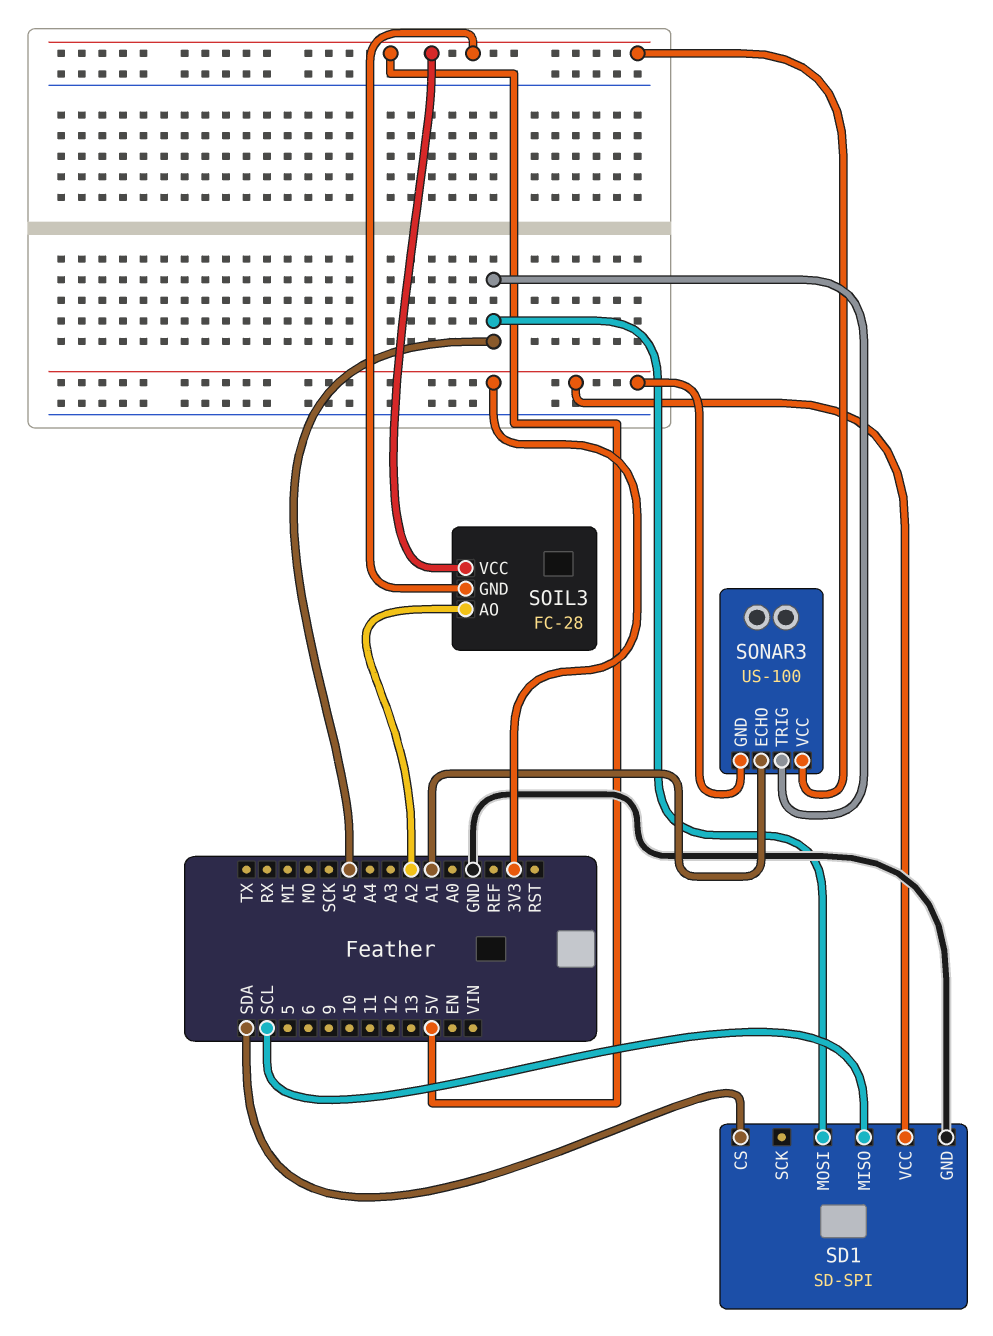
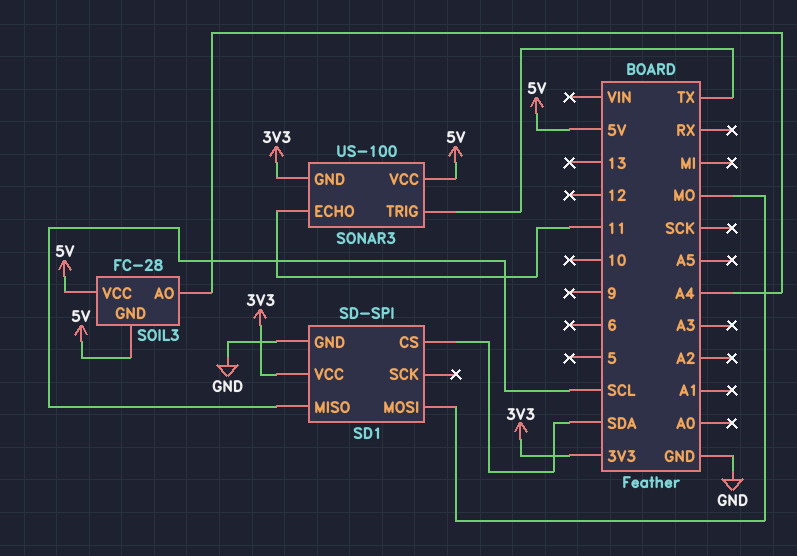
SD1 pin MOSI: A5 -> MO
SOIL3 pin AO: A2 -> A4
SONAR3 pin ECHO: A1 -> 11
SONAR3 pin TRIG: A5 -> TX

